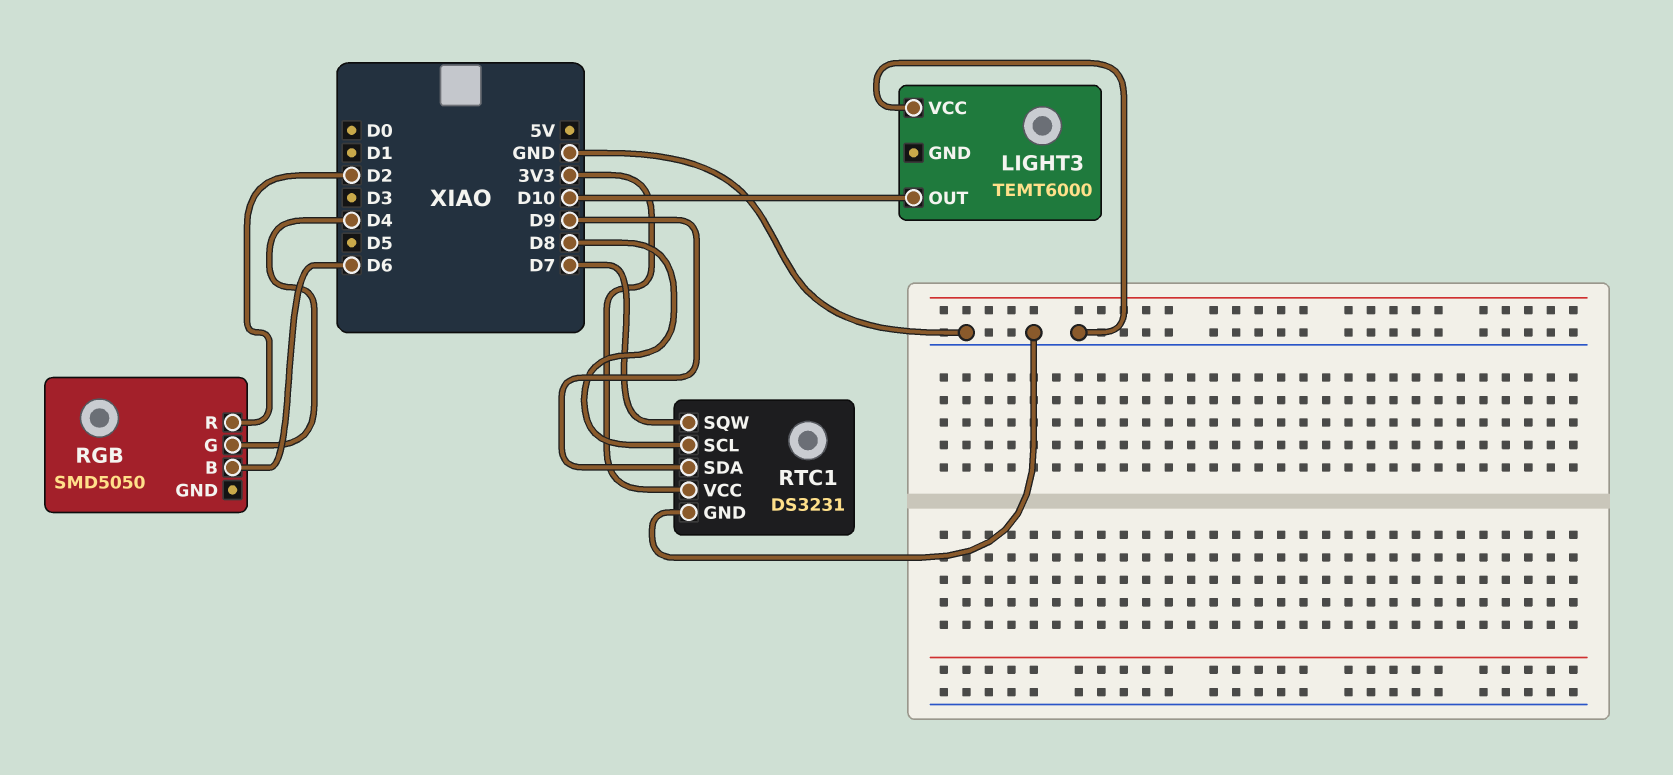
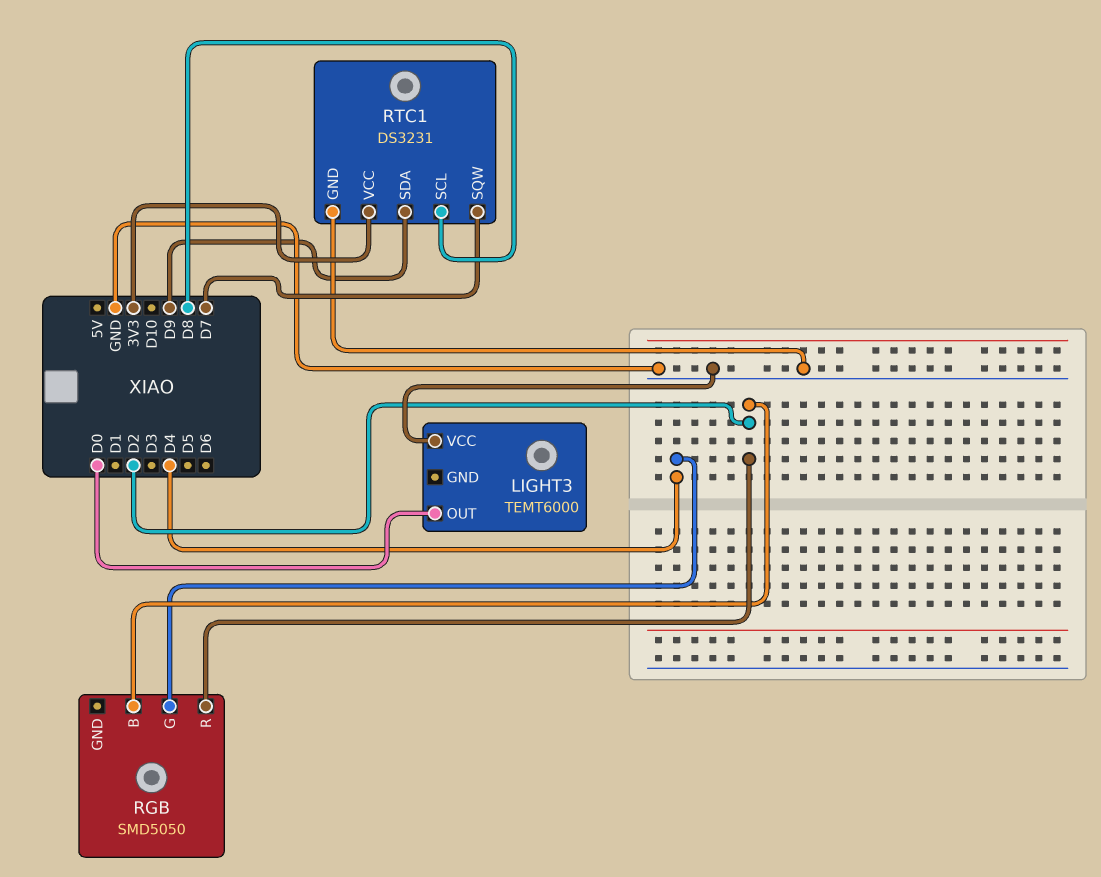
LIGHT3 pin OUT: D10 -> D0
RGB pin B: D6 -> D2

